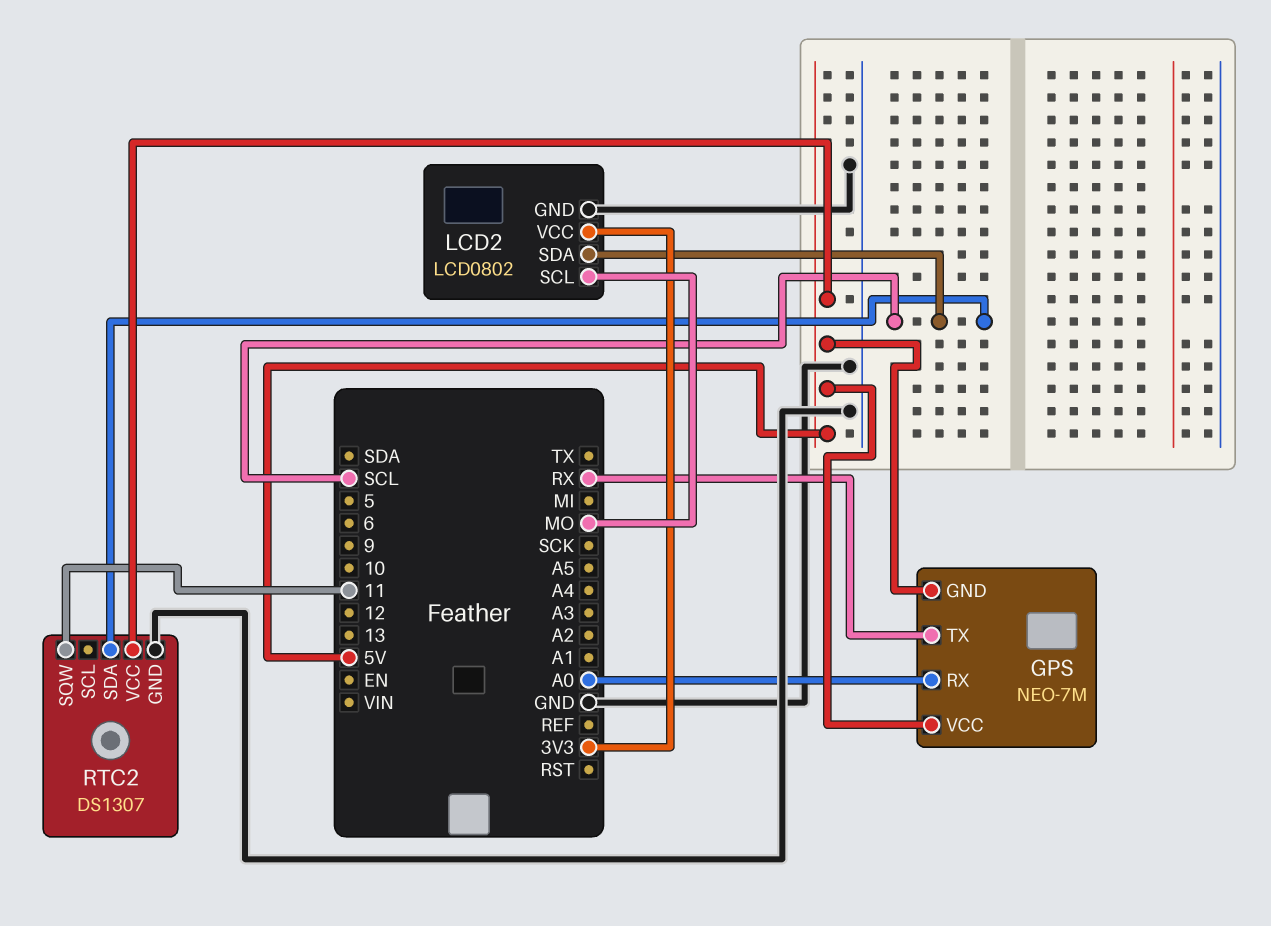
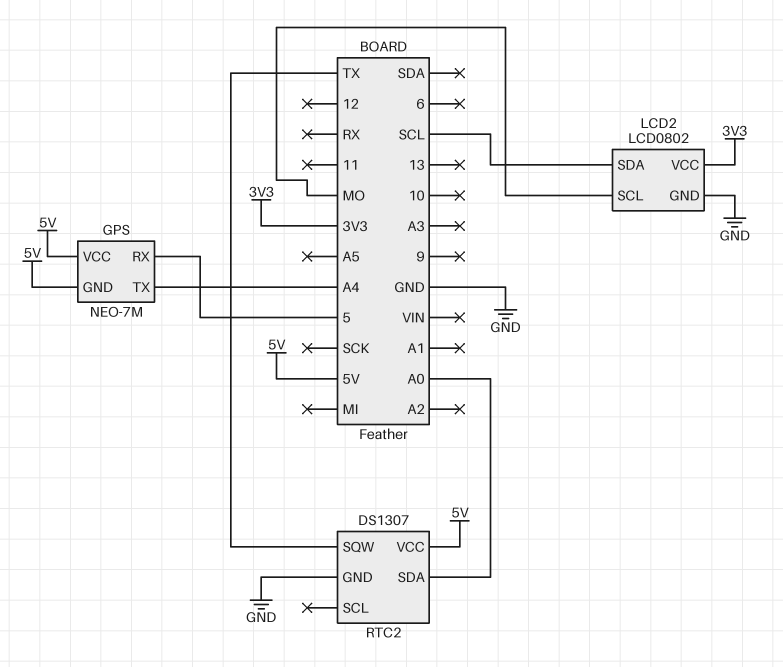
GPS pin RX: A0 -> 5
GPS pin TX: RX -> A4
RTC2 pin SDA: SCL -> A0
RTC2 pin SQW: 11 -> TX

